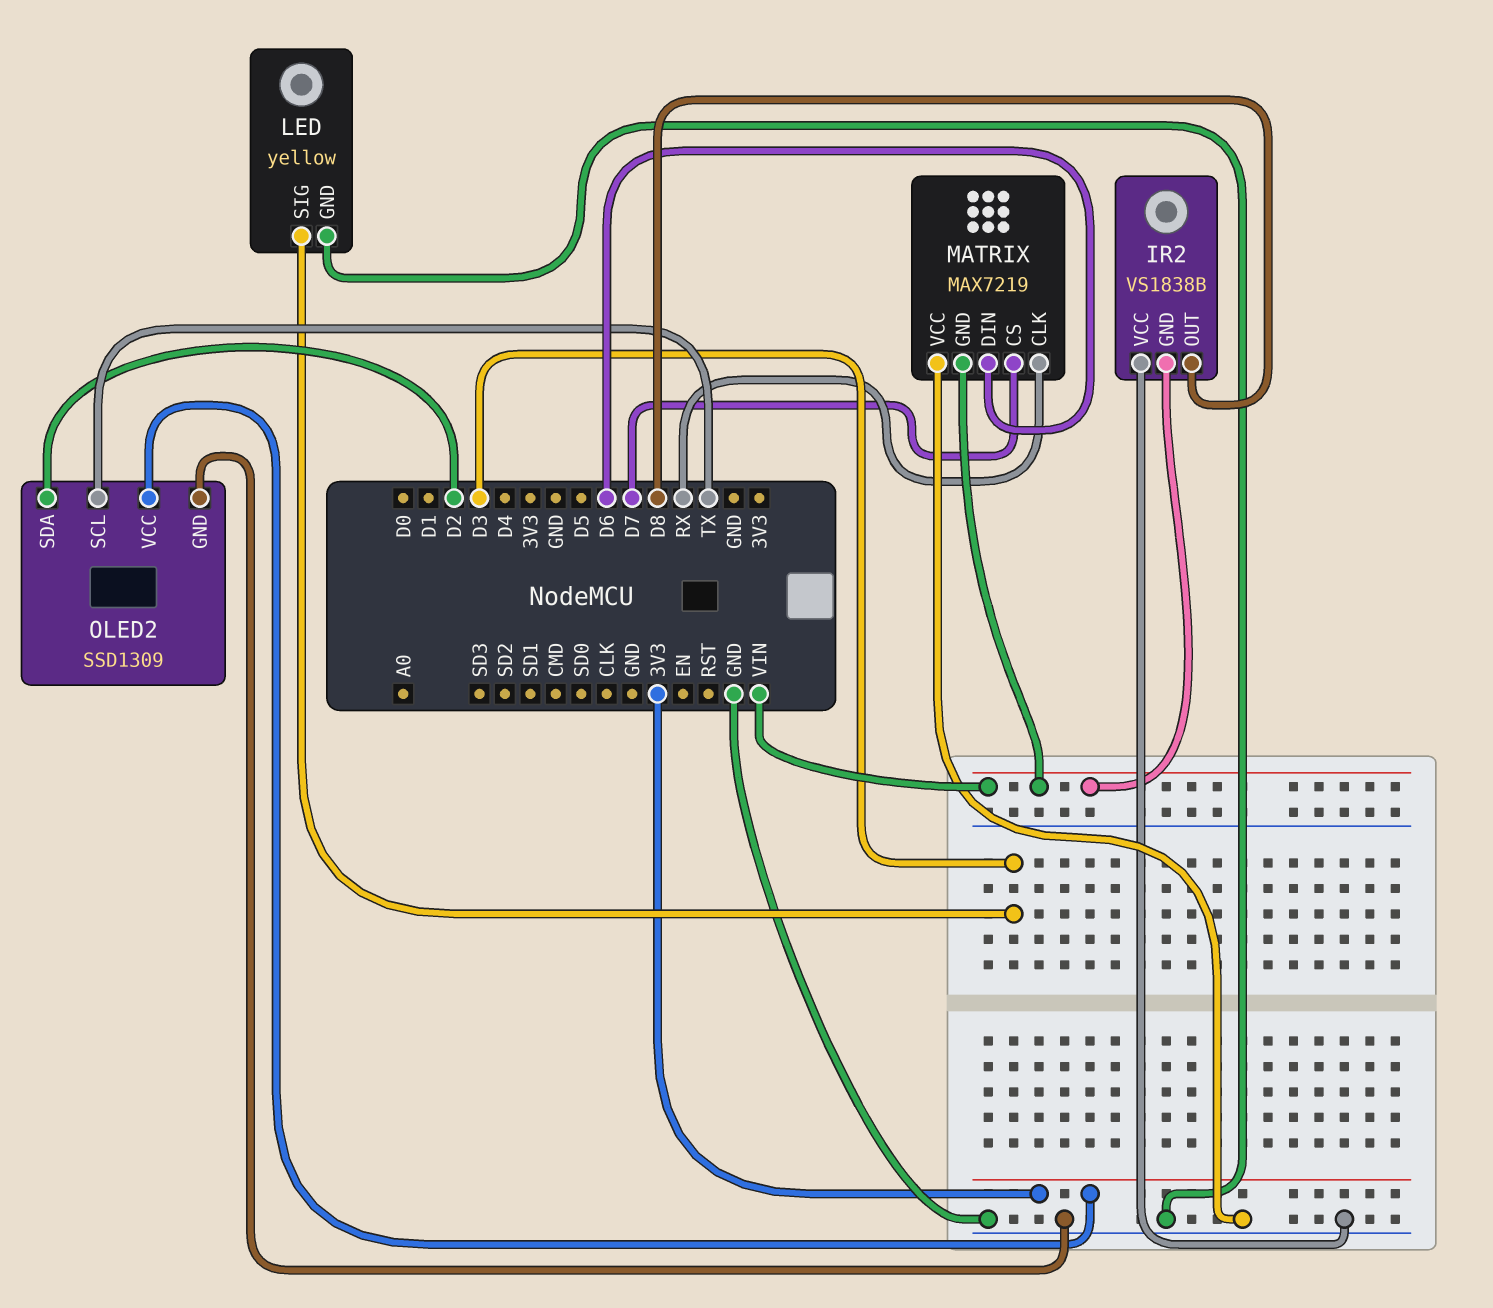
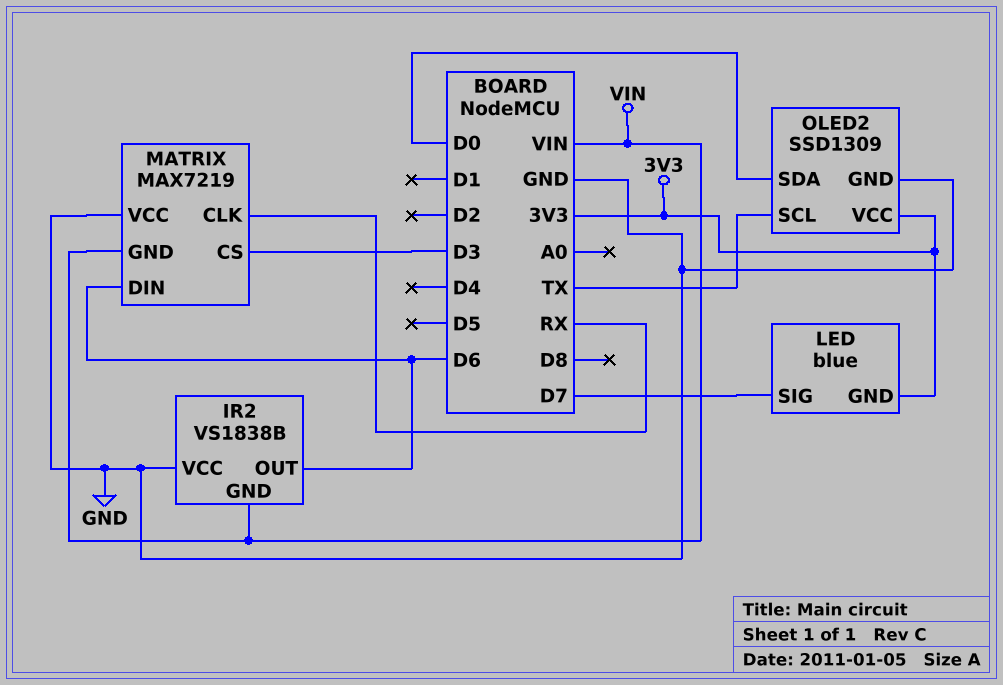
IR2 pin OUT: D8 -> D6
LED: yellow -> blue
LED pin GND: GND -> 3V3
LED pin SIG: D3 -> D7
MATRIX pin CS: D7 -> D3
OLED2 pin SDA: D2 -> D0

